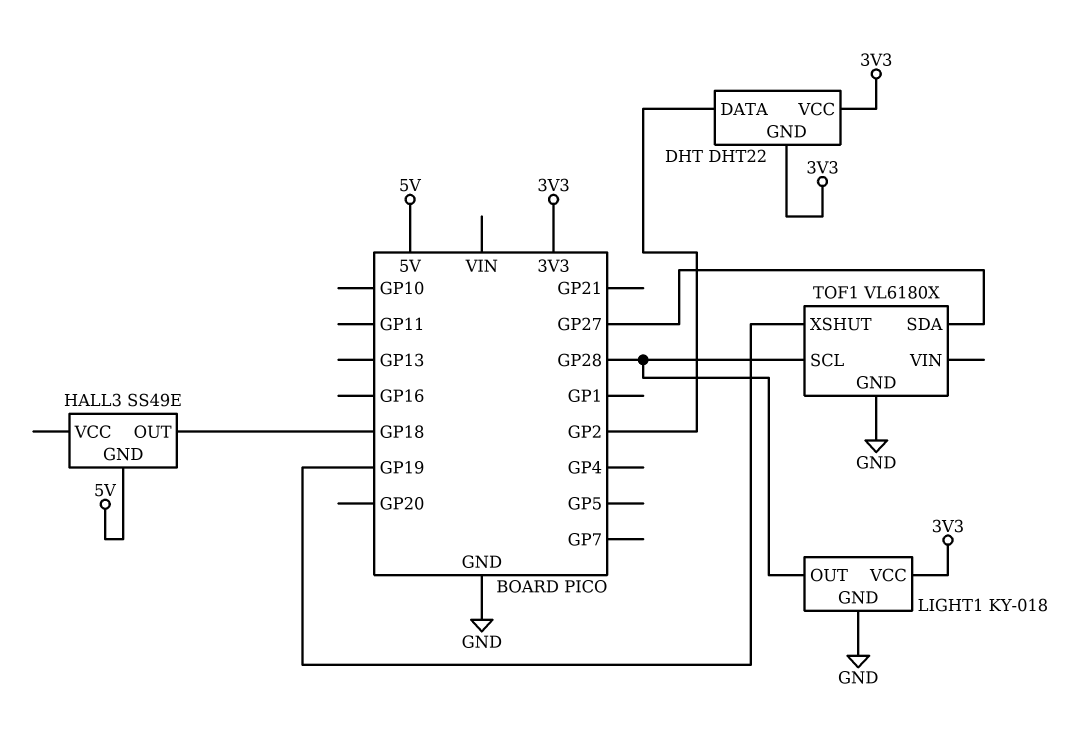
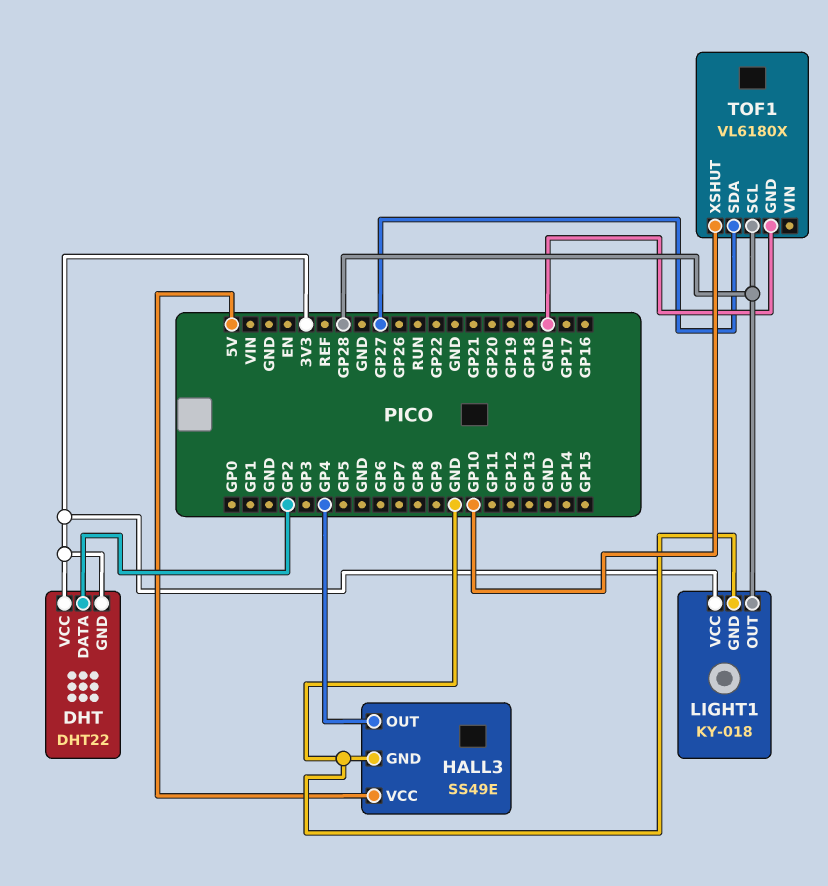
HALL3 pin GND: 5V -> GND
HALL3 pin OUT: GP18 -> GP4
HALL3 pin VCC: none -> 5V
TOF1 pin XSHUT: GP19 -> GP10

